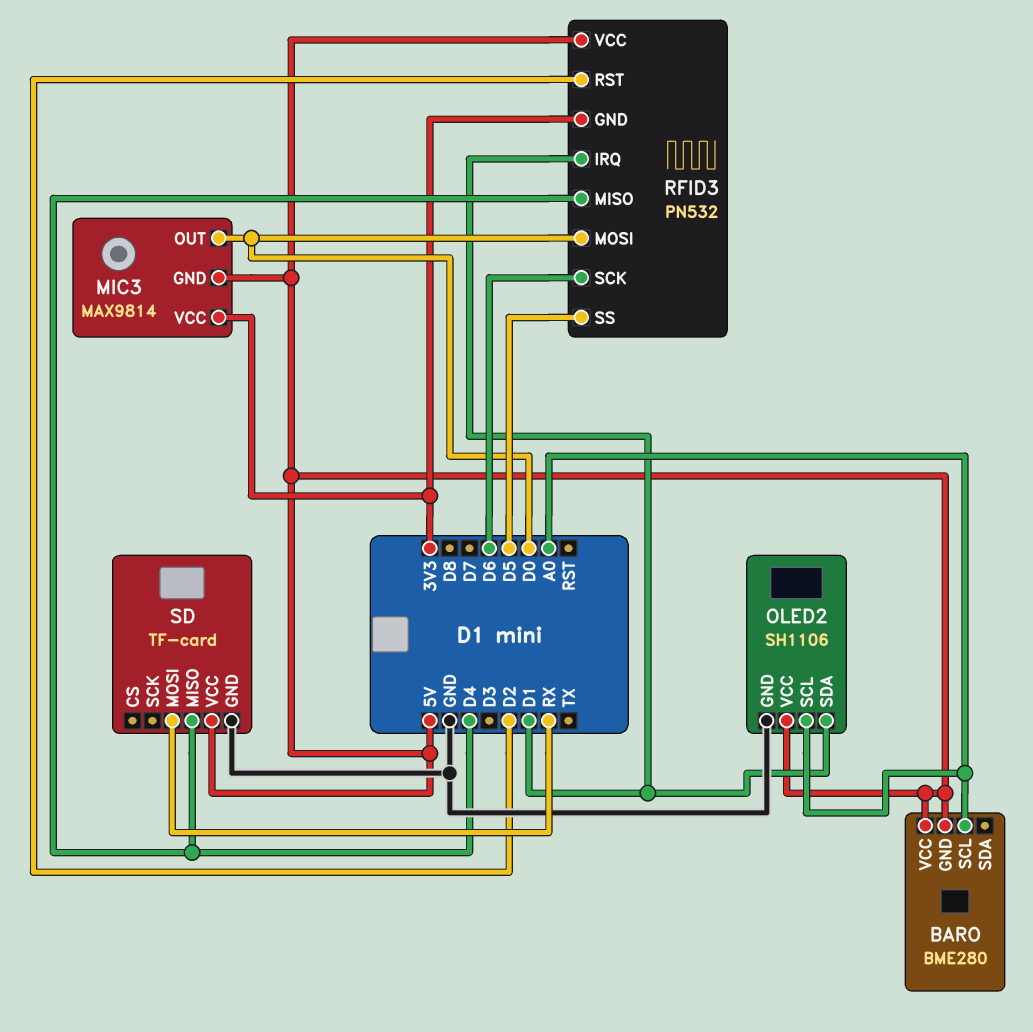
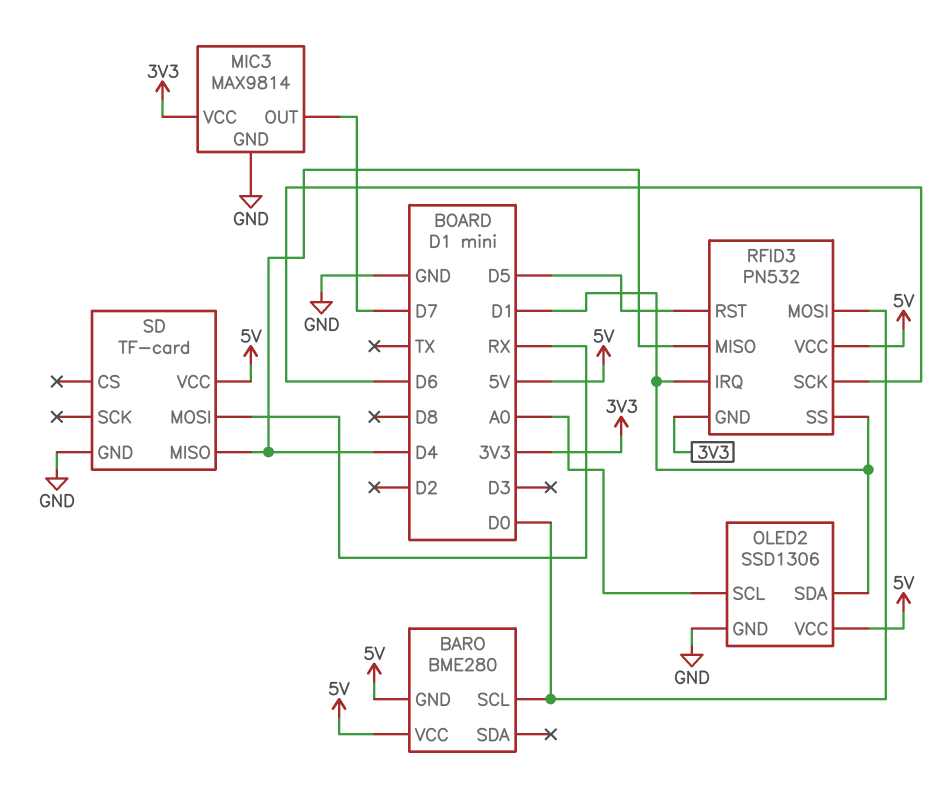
BARO pin SCL: A0 -> D0
MIC3 pin GND: 5V -> GND
MIC3 pin OUT: D0 -> D7
OLED2: SH1106 -> SSD1306
RFID3 pin RST: D2 -> D5
RFID3 pin SS: D5 -> D1

